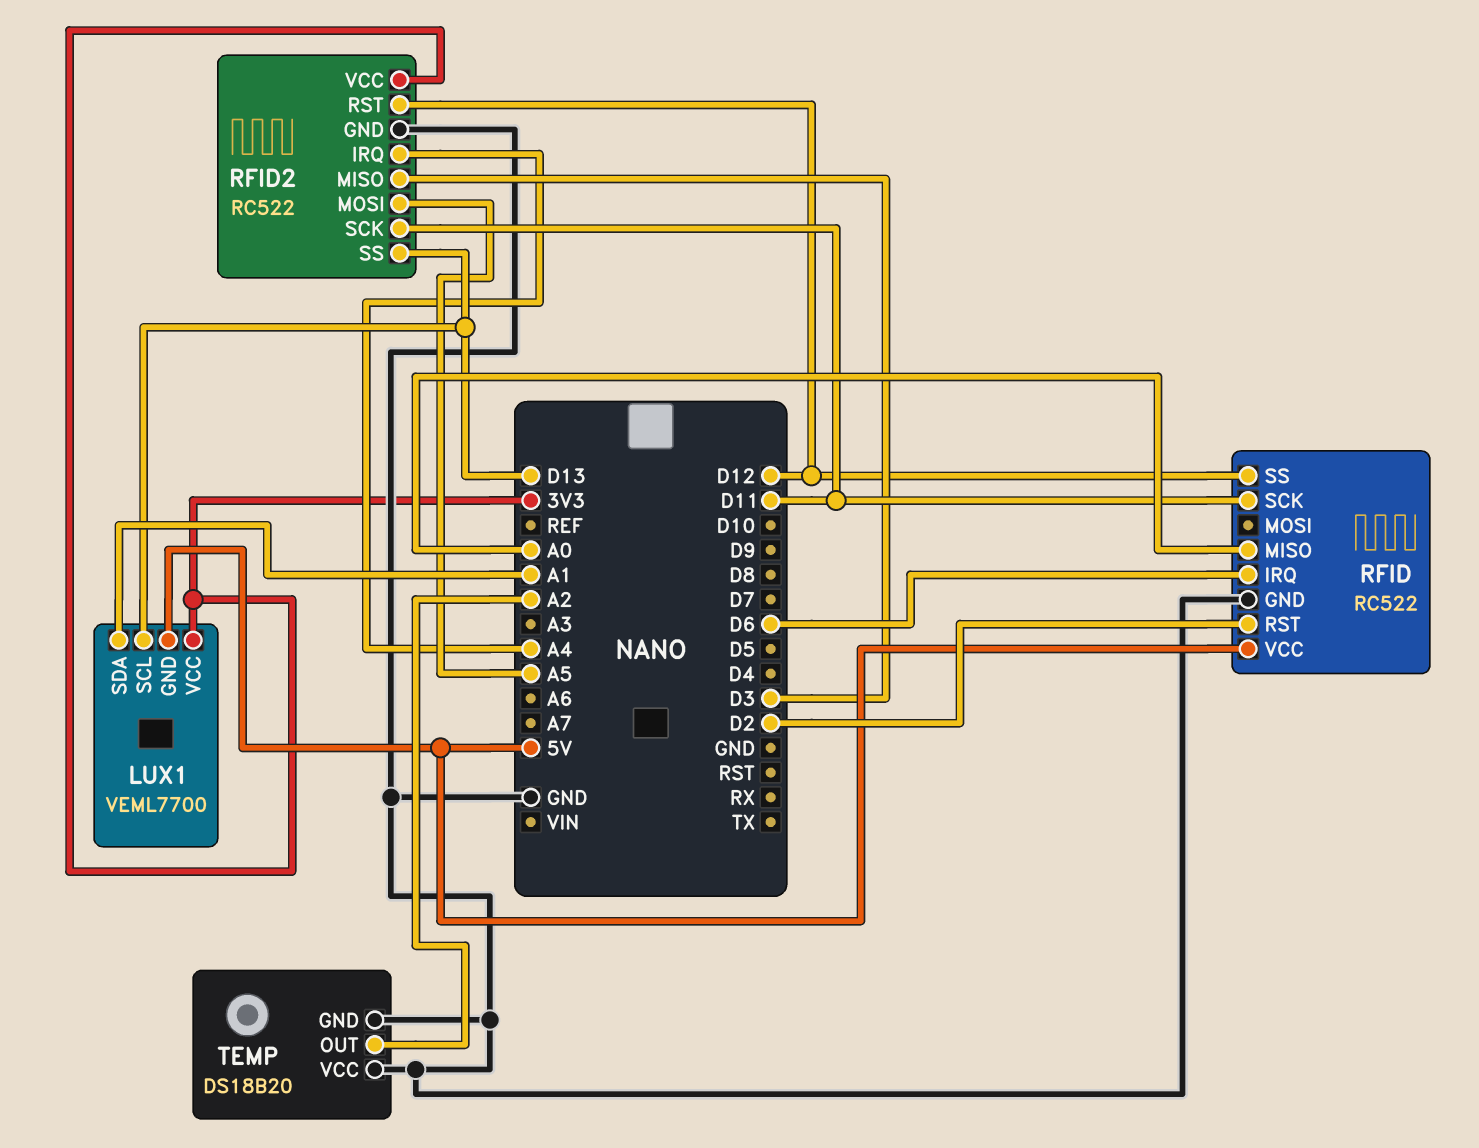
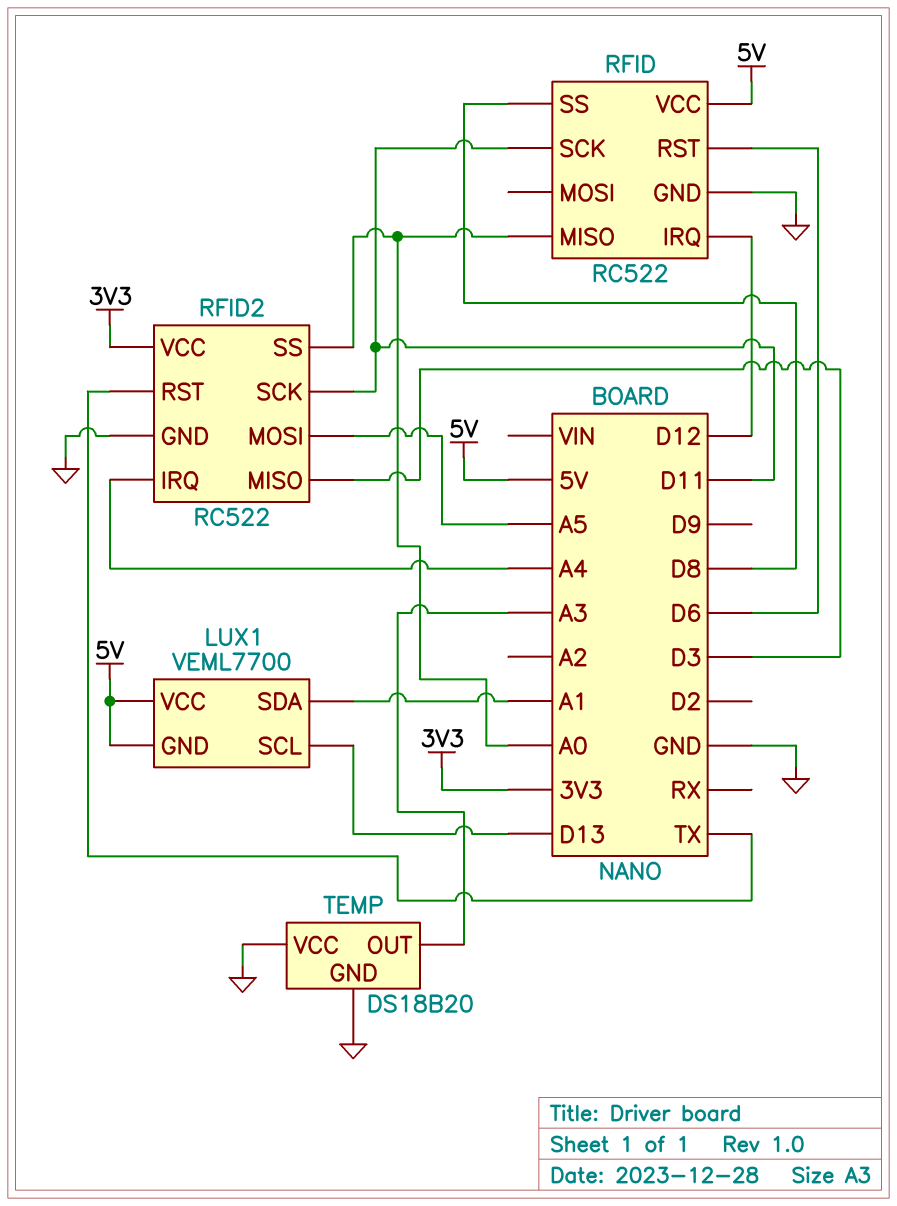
LUX1 pin VCC: 3V3 -> 5V
RFID pin IRQ: D6 -> D12
RFID pin RST: D2 -> D6
RFID pin SS: D12 -> D8
RFID2 pin RST: D12 -> TX
RFID2 pin SS: D13 -> A0
TEMP pin OUT: A2 -> A3

